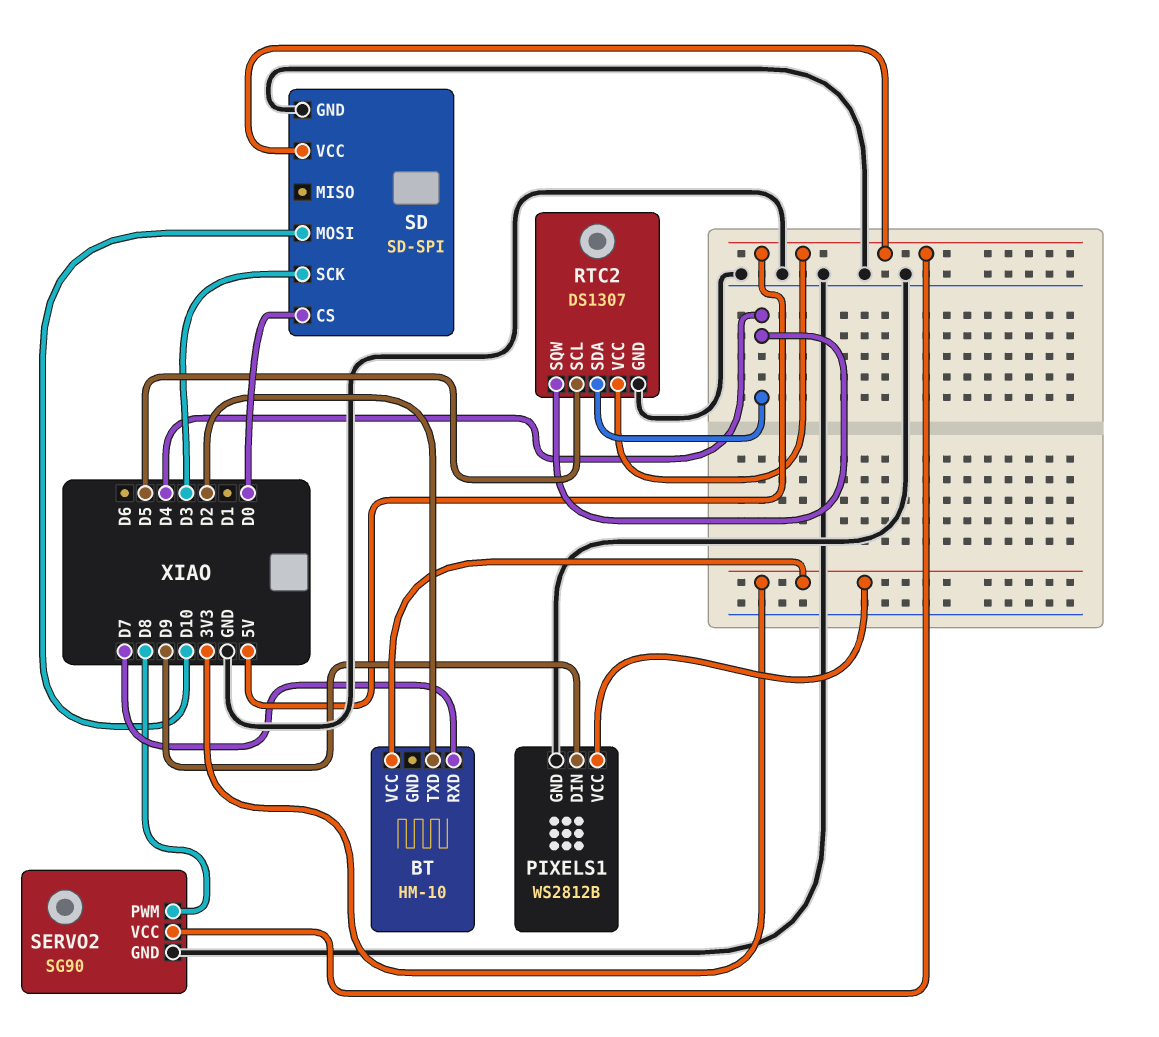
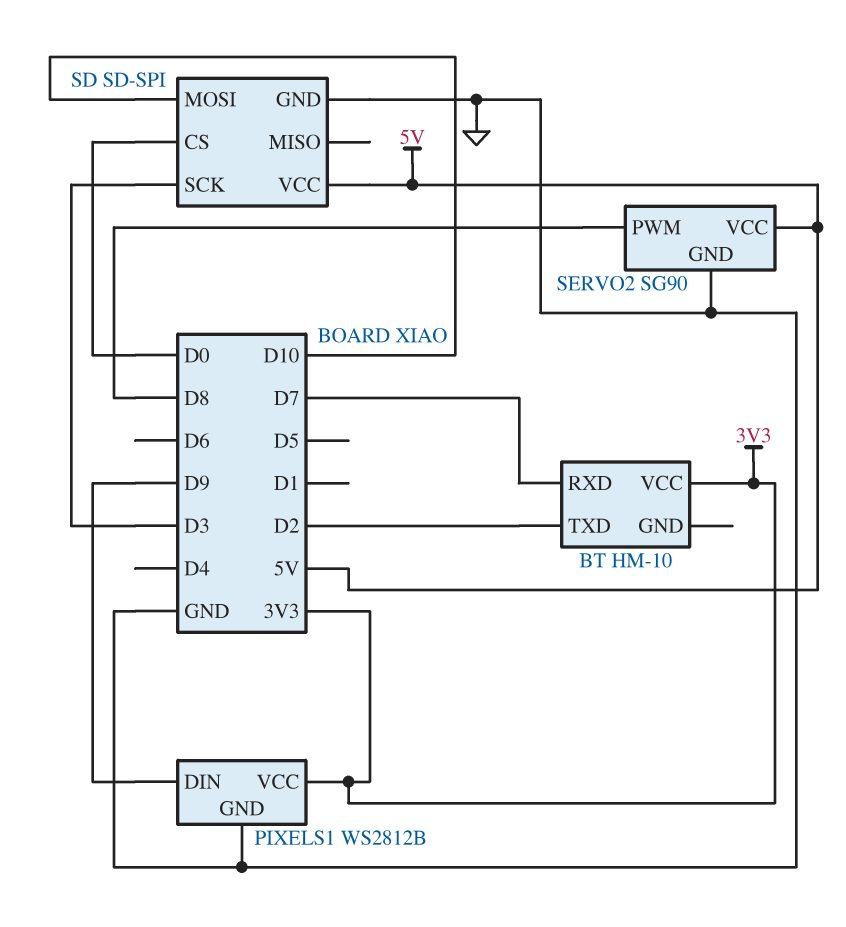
RTC2: DS1307 -> none
RTC2 pin GND: GND -> none
RTC2 pin SCL: D5 -> none
RTC2 pin SDA: D4 -> none
RTC2 pin SQW: D4 -> none
RTC2 pin VCC: 5V -> none

